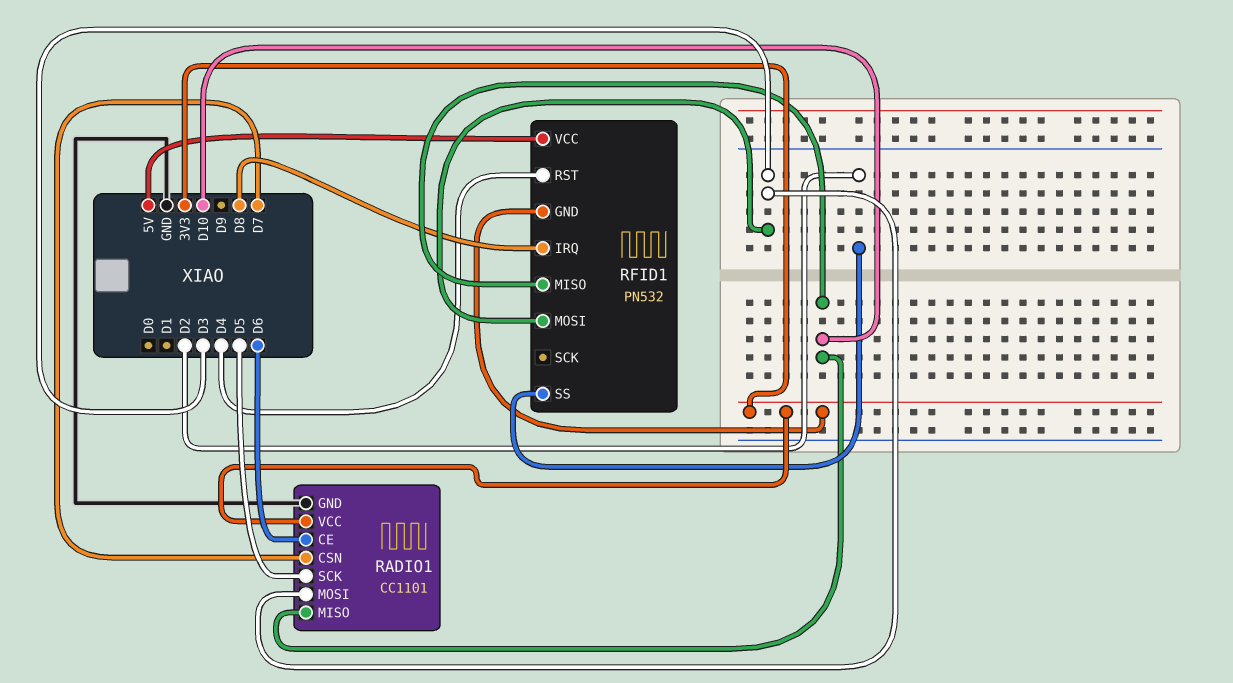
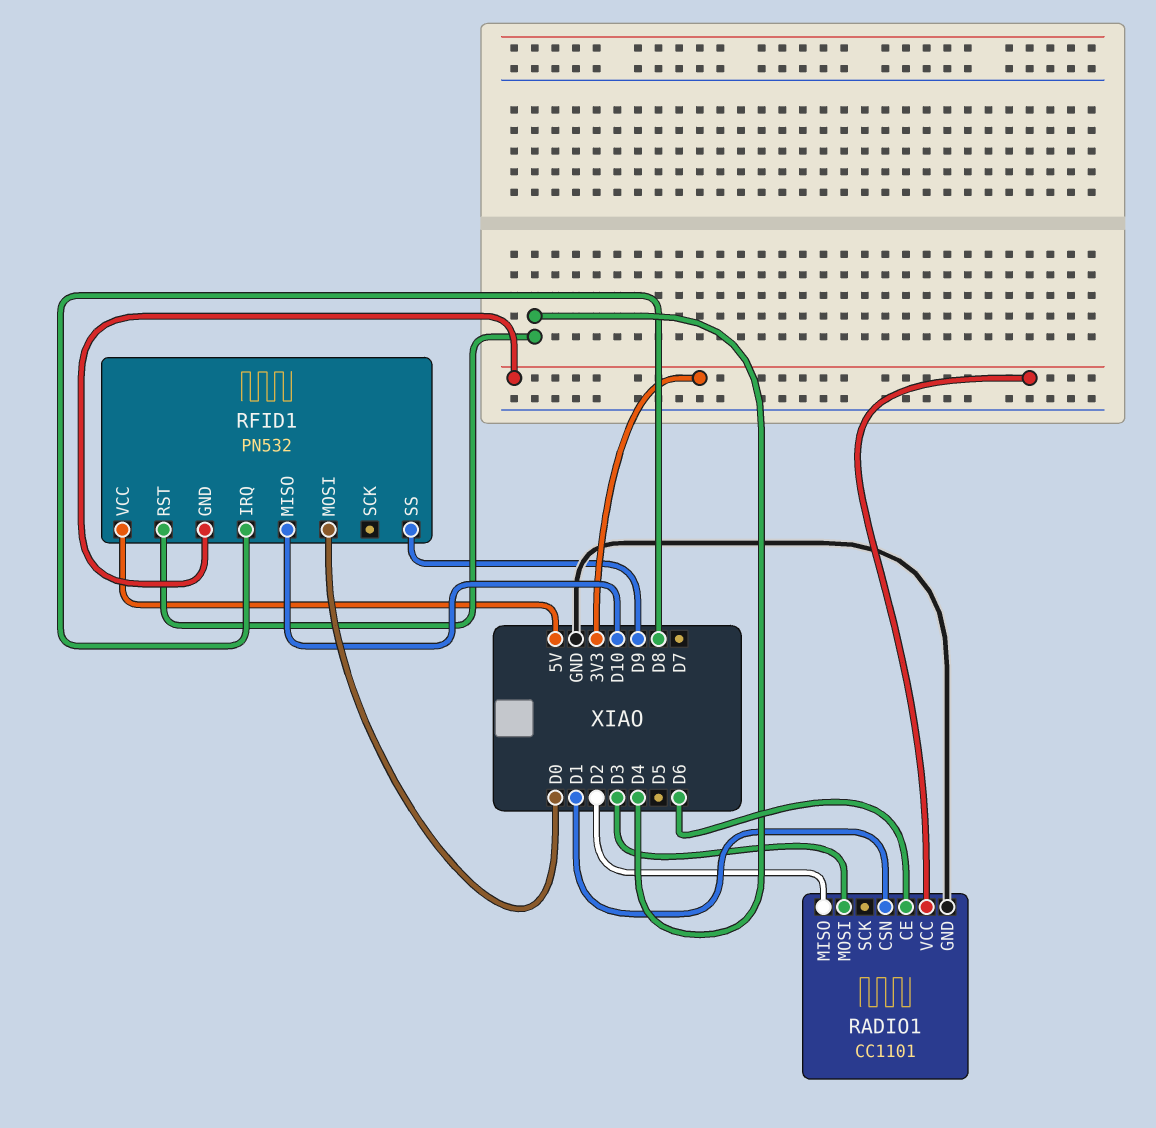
RADIO1 pin CSN: D7 -> D1
RADIO1 pin MISO: D10 -> D2
RADIO1 pin SCK: D5 -> none
RFID1 pin MOSI: D3 -> D0
RFID1 pin SS: D2 -> D9

